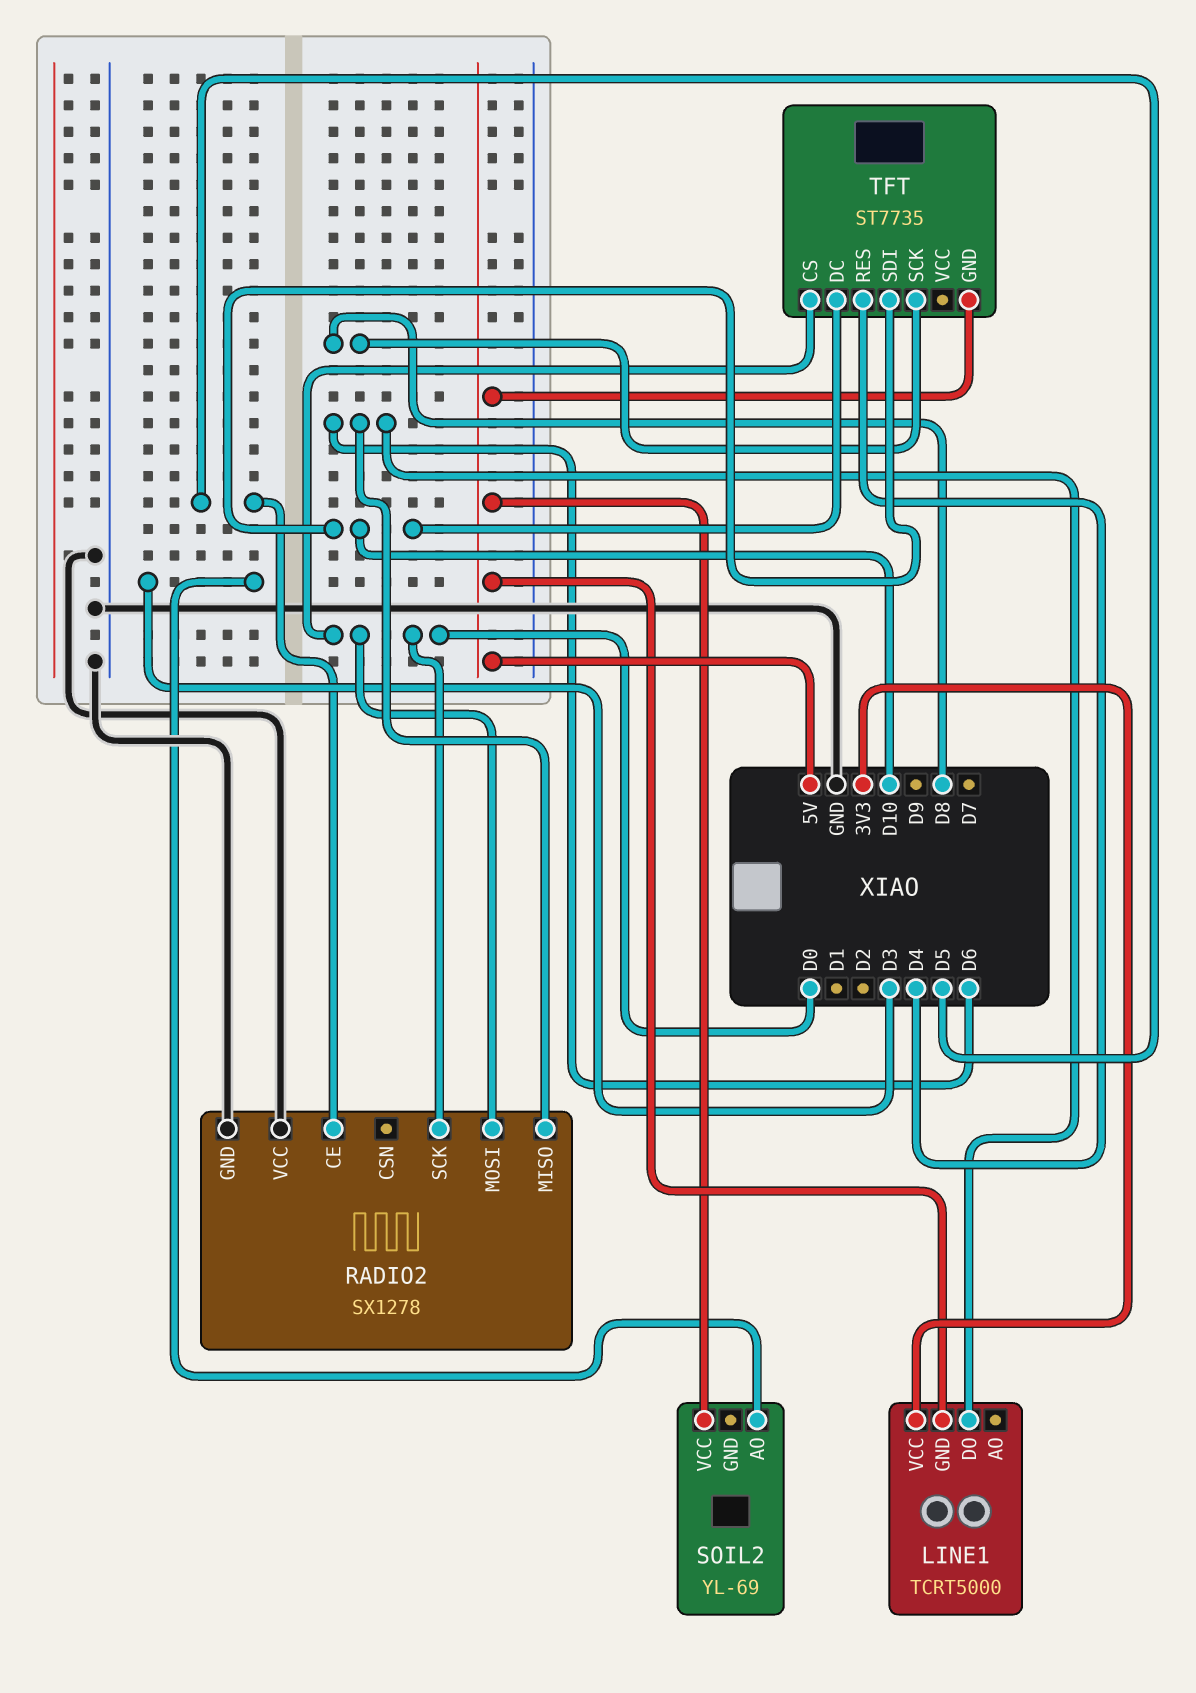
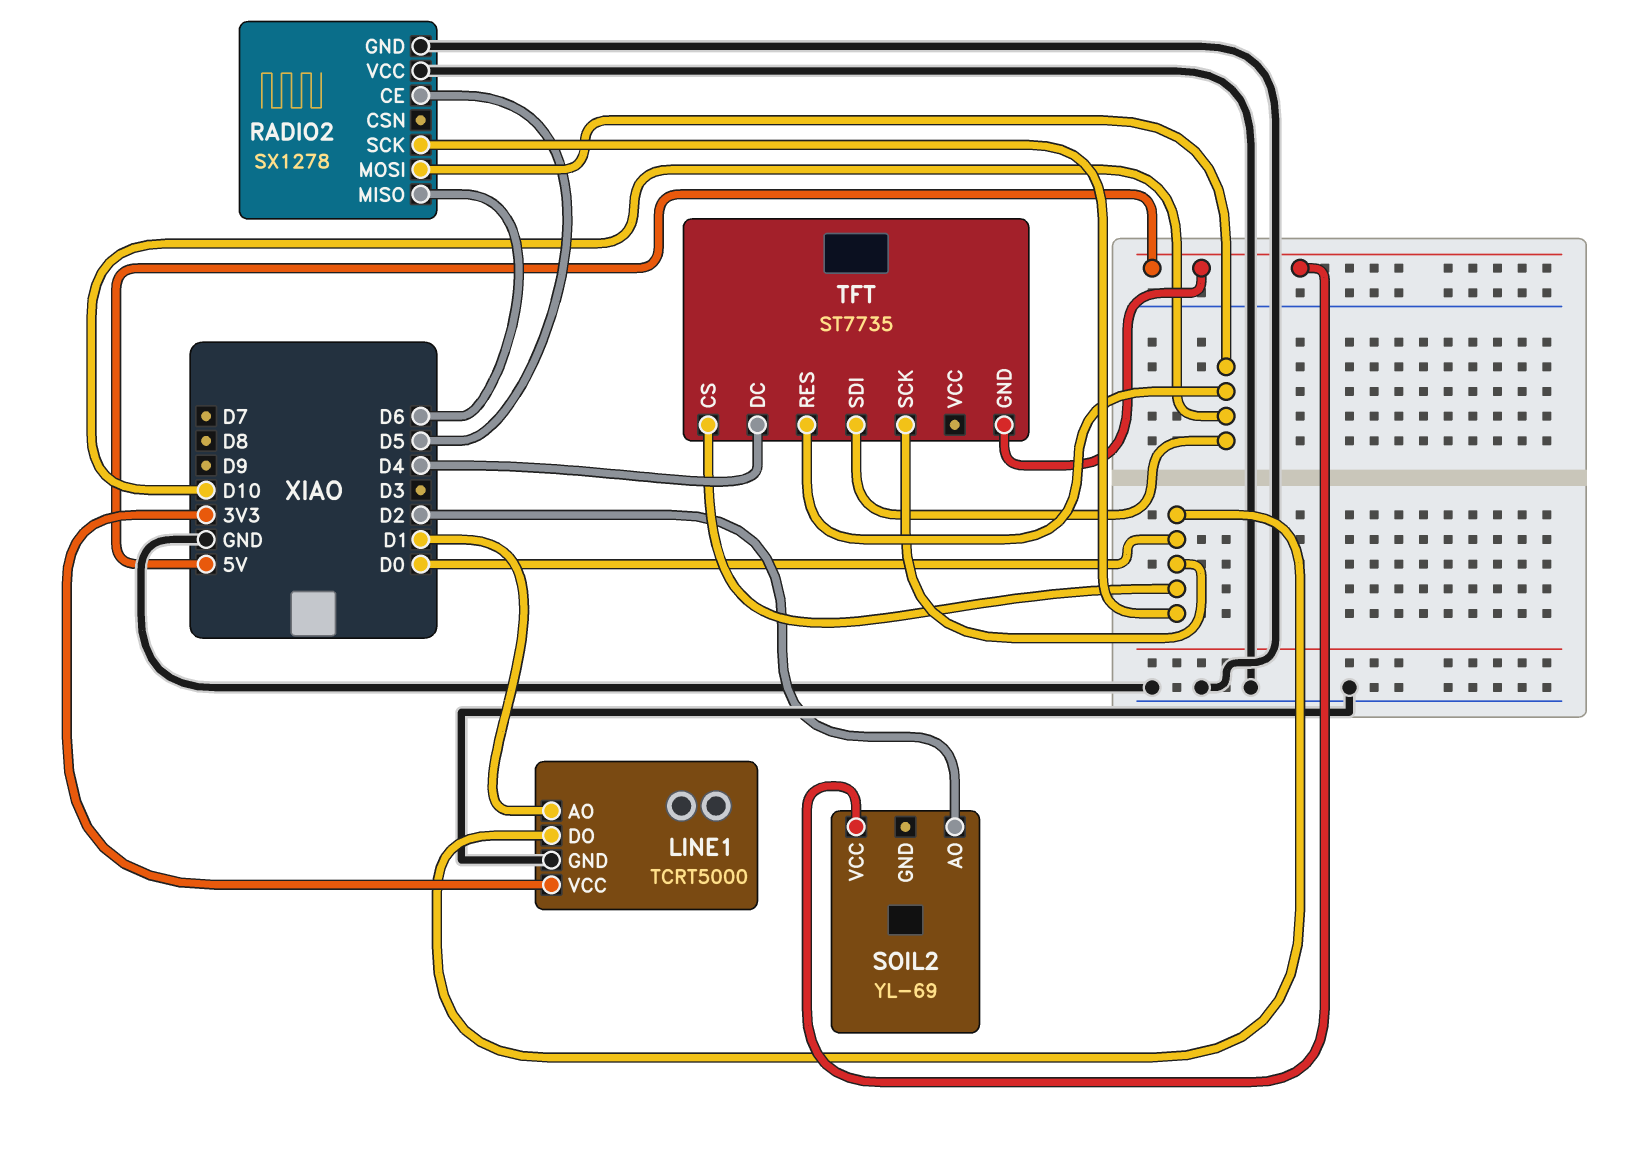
LINE1 pin AO: none -> D1
LINE1 pin DO: D6 -> D0
LINE1 pin GND: 5V -> GND
RADIO2 pin MOSI: D0 -> D10
SOIL2 pin AO: D3 -> D2
TFT pin DC: D10 -> D4
TFT pin RES: D4 -> D10
TFT pin SCK: D8 -> D0

